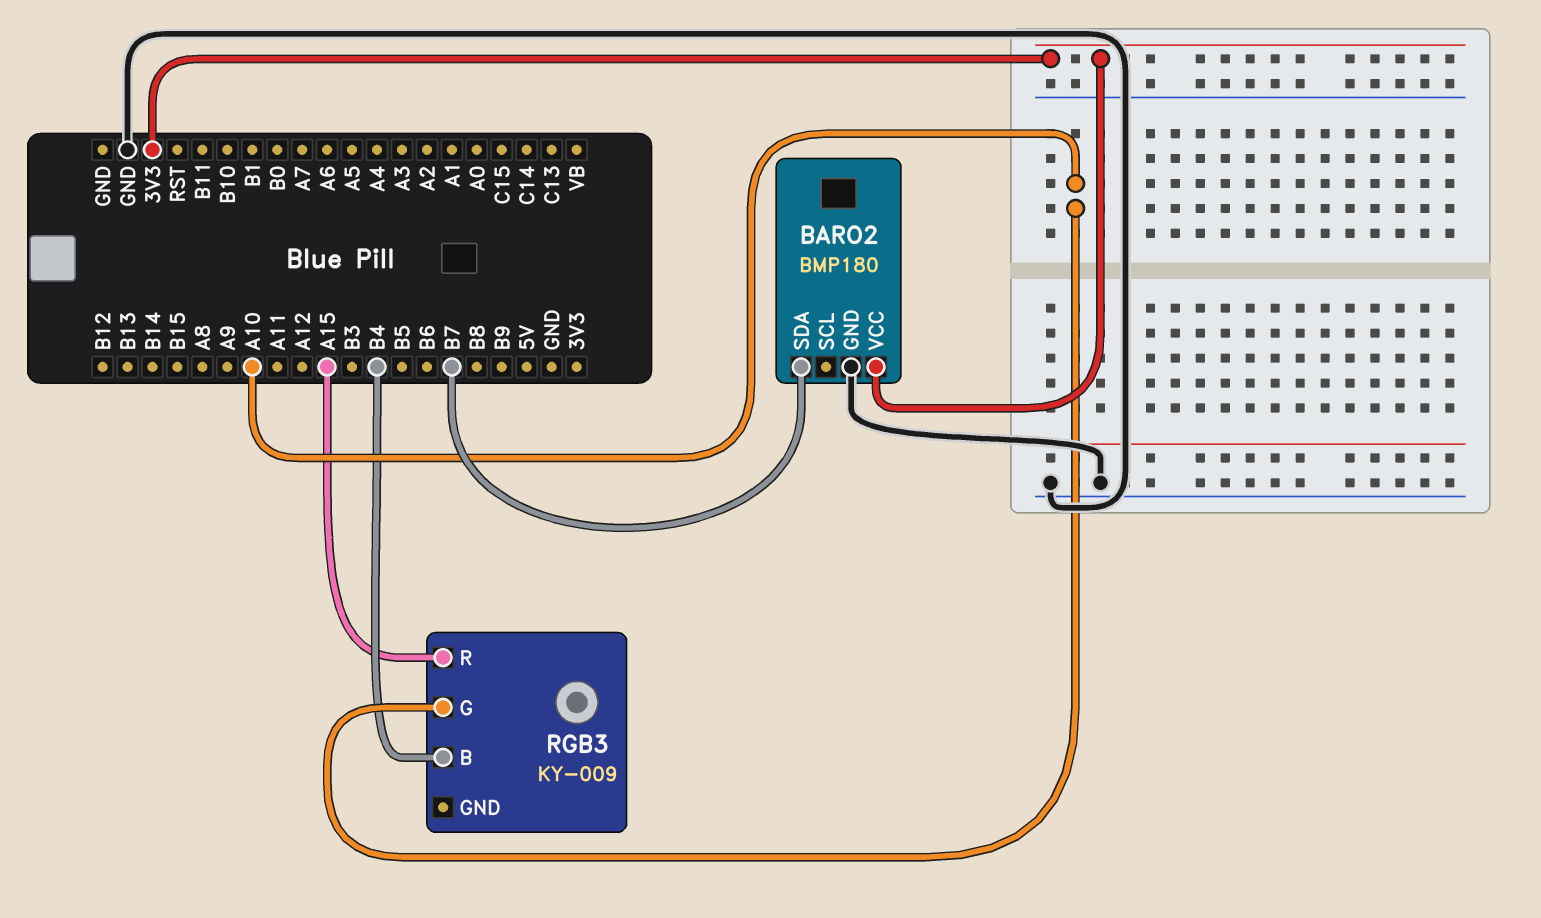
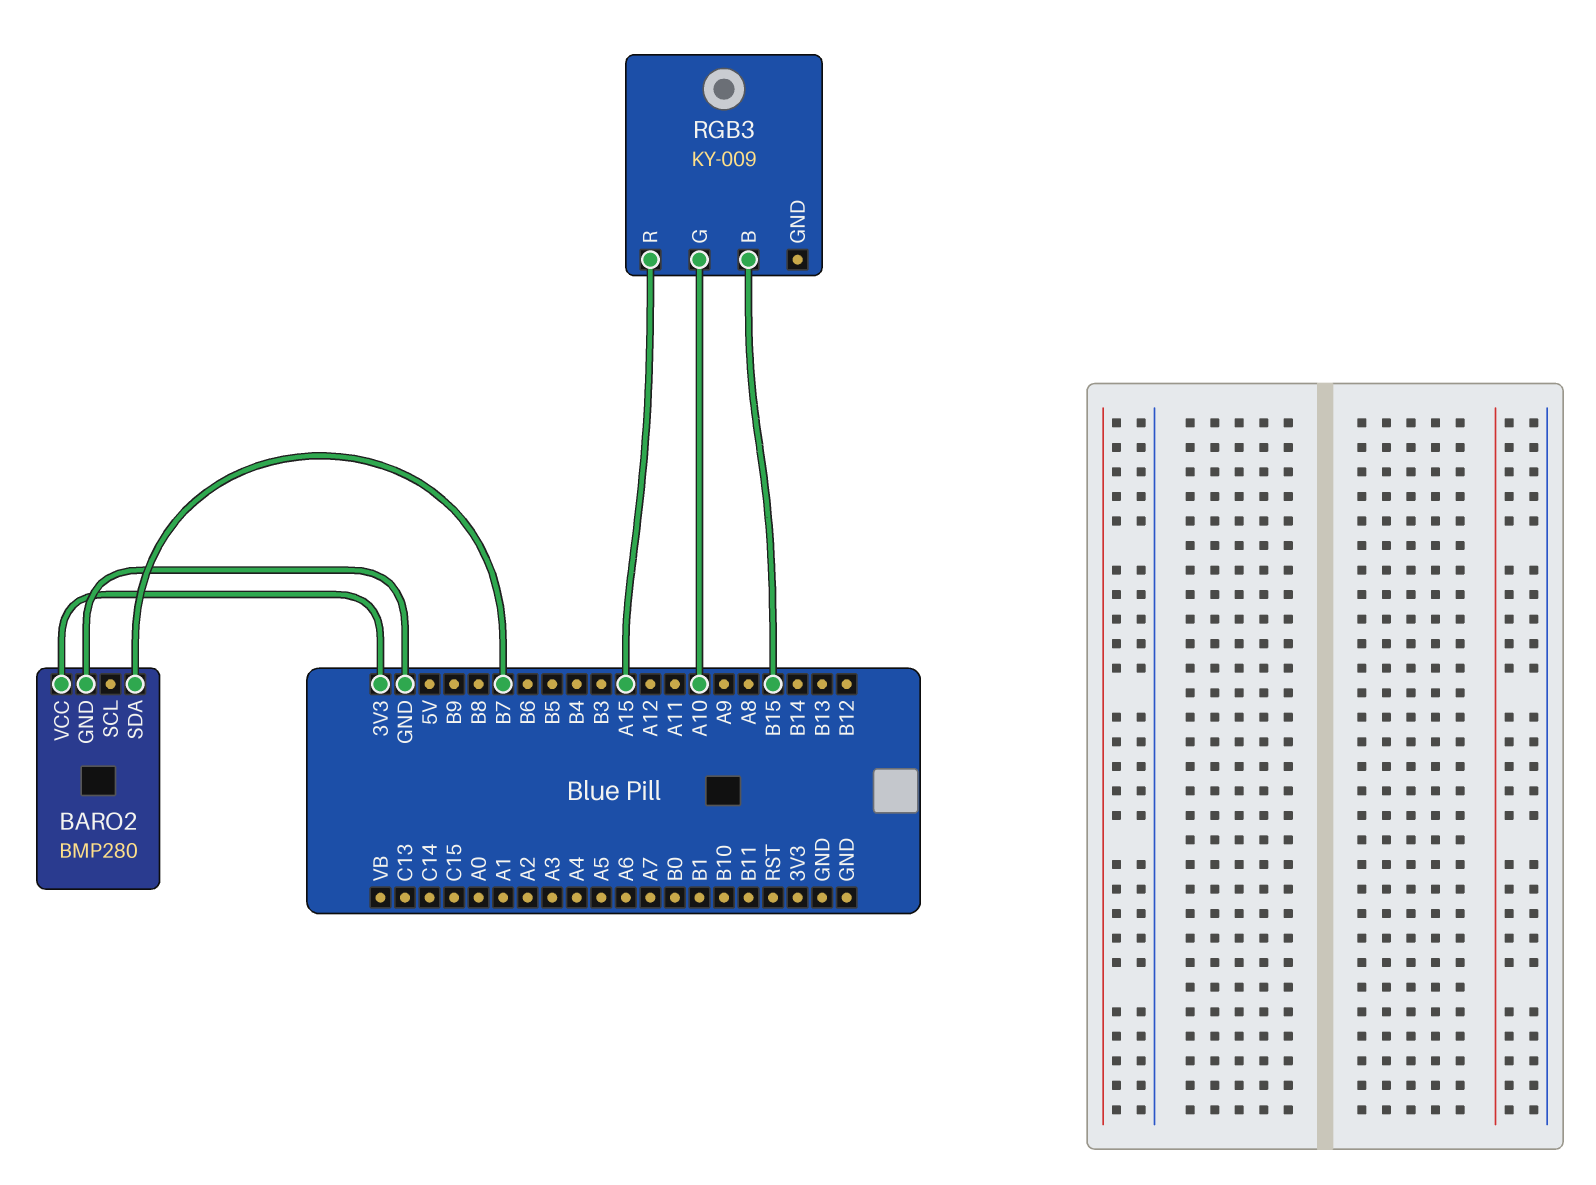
BARO2: BMP180 -> BMP280
RGB3 pin B: B4 -> B15

